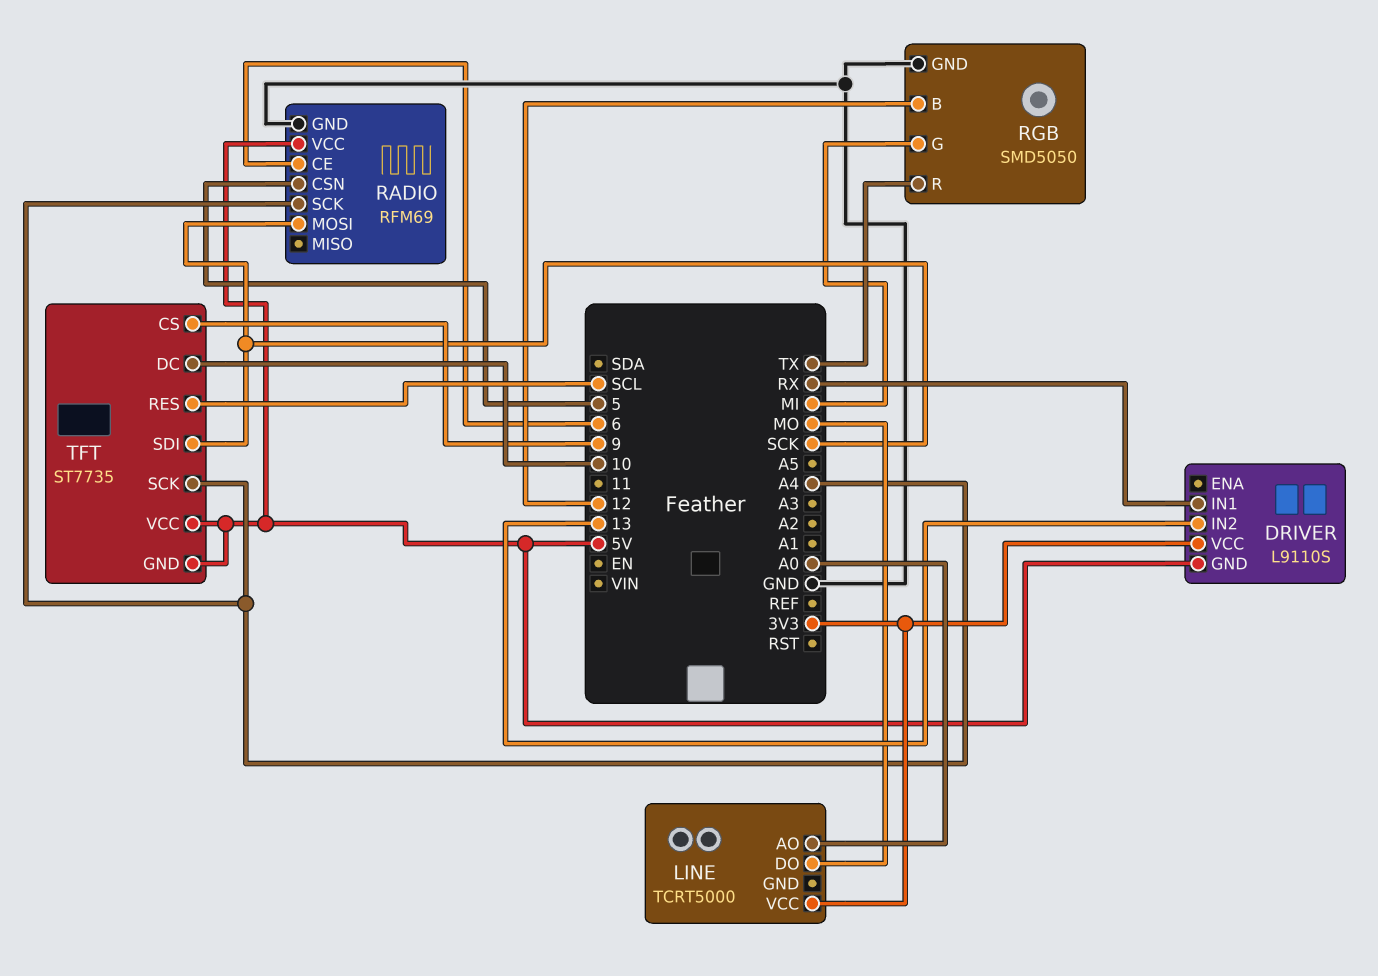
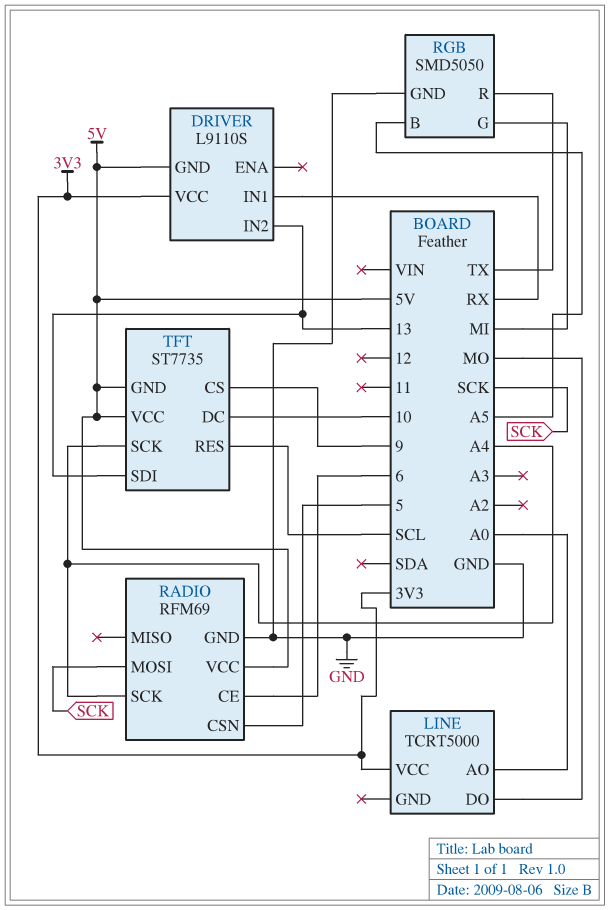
RGB pin B: 12 -> A5
TFT pin SDI: SCK -> 13

